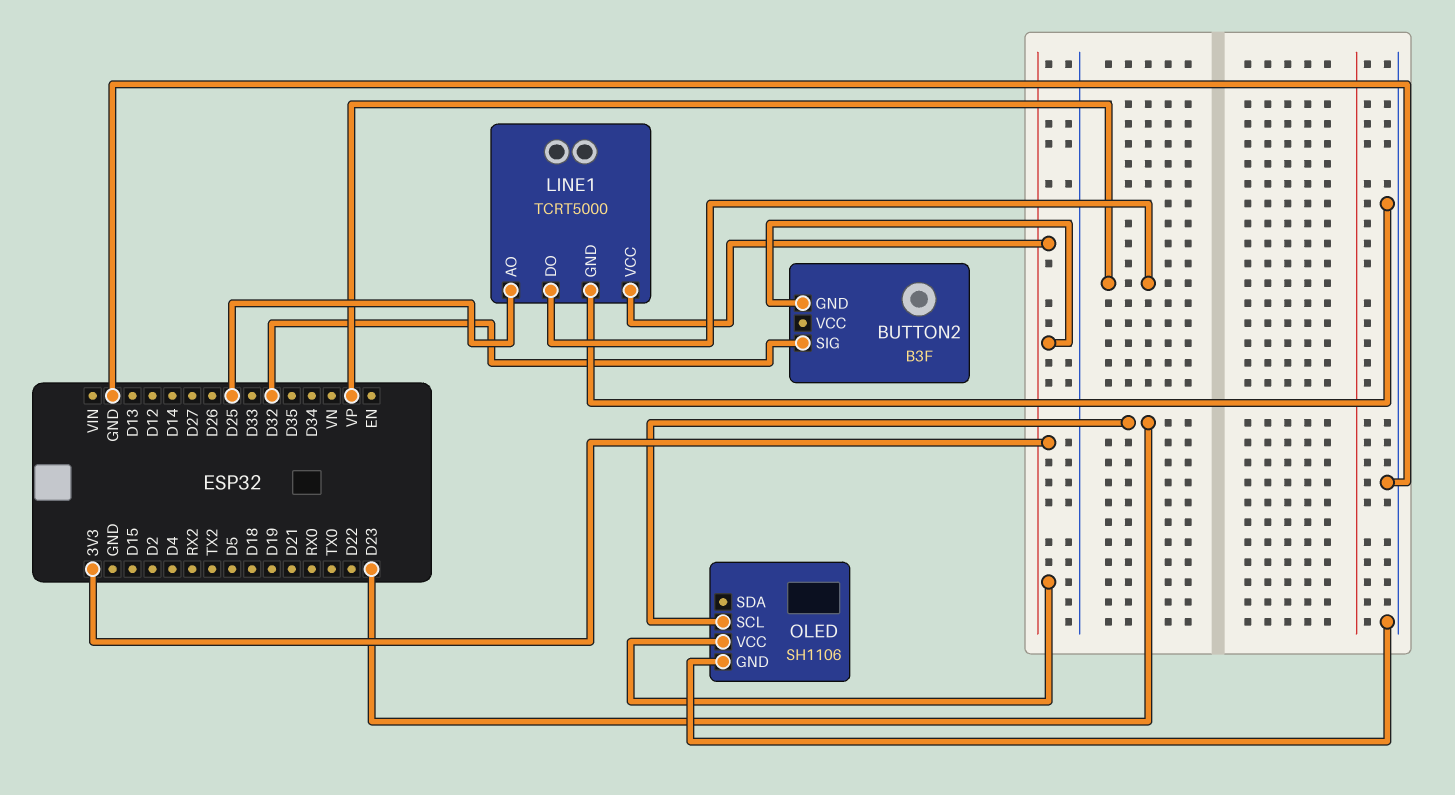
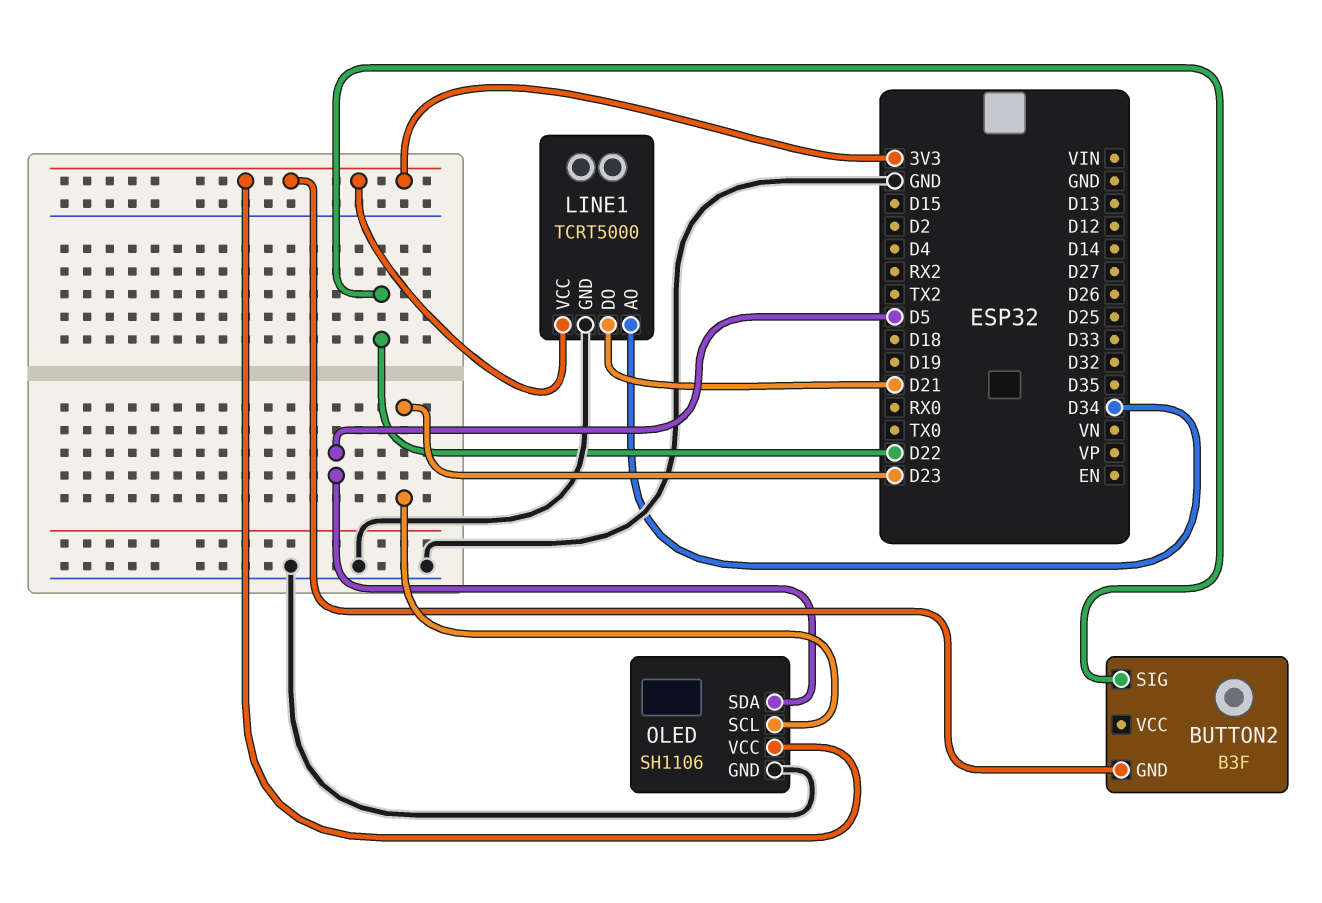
BUTTON2 pin SIG: D32 -> D22
LINE1 pin AO: D25 -> D34
LINE1 pin DO: VP -> D21
OLED pin SDA: none -> D5

